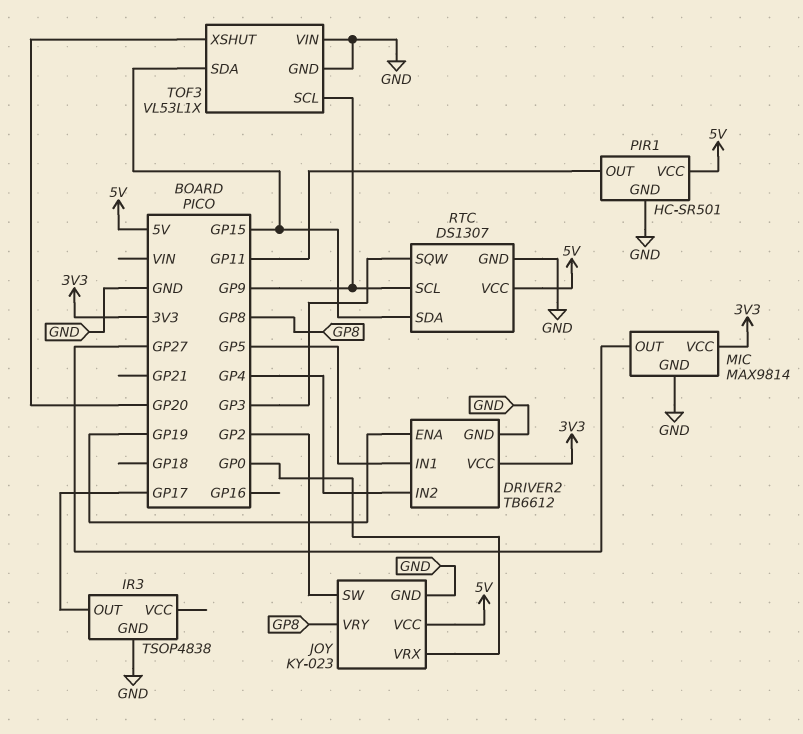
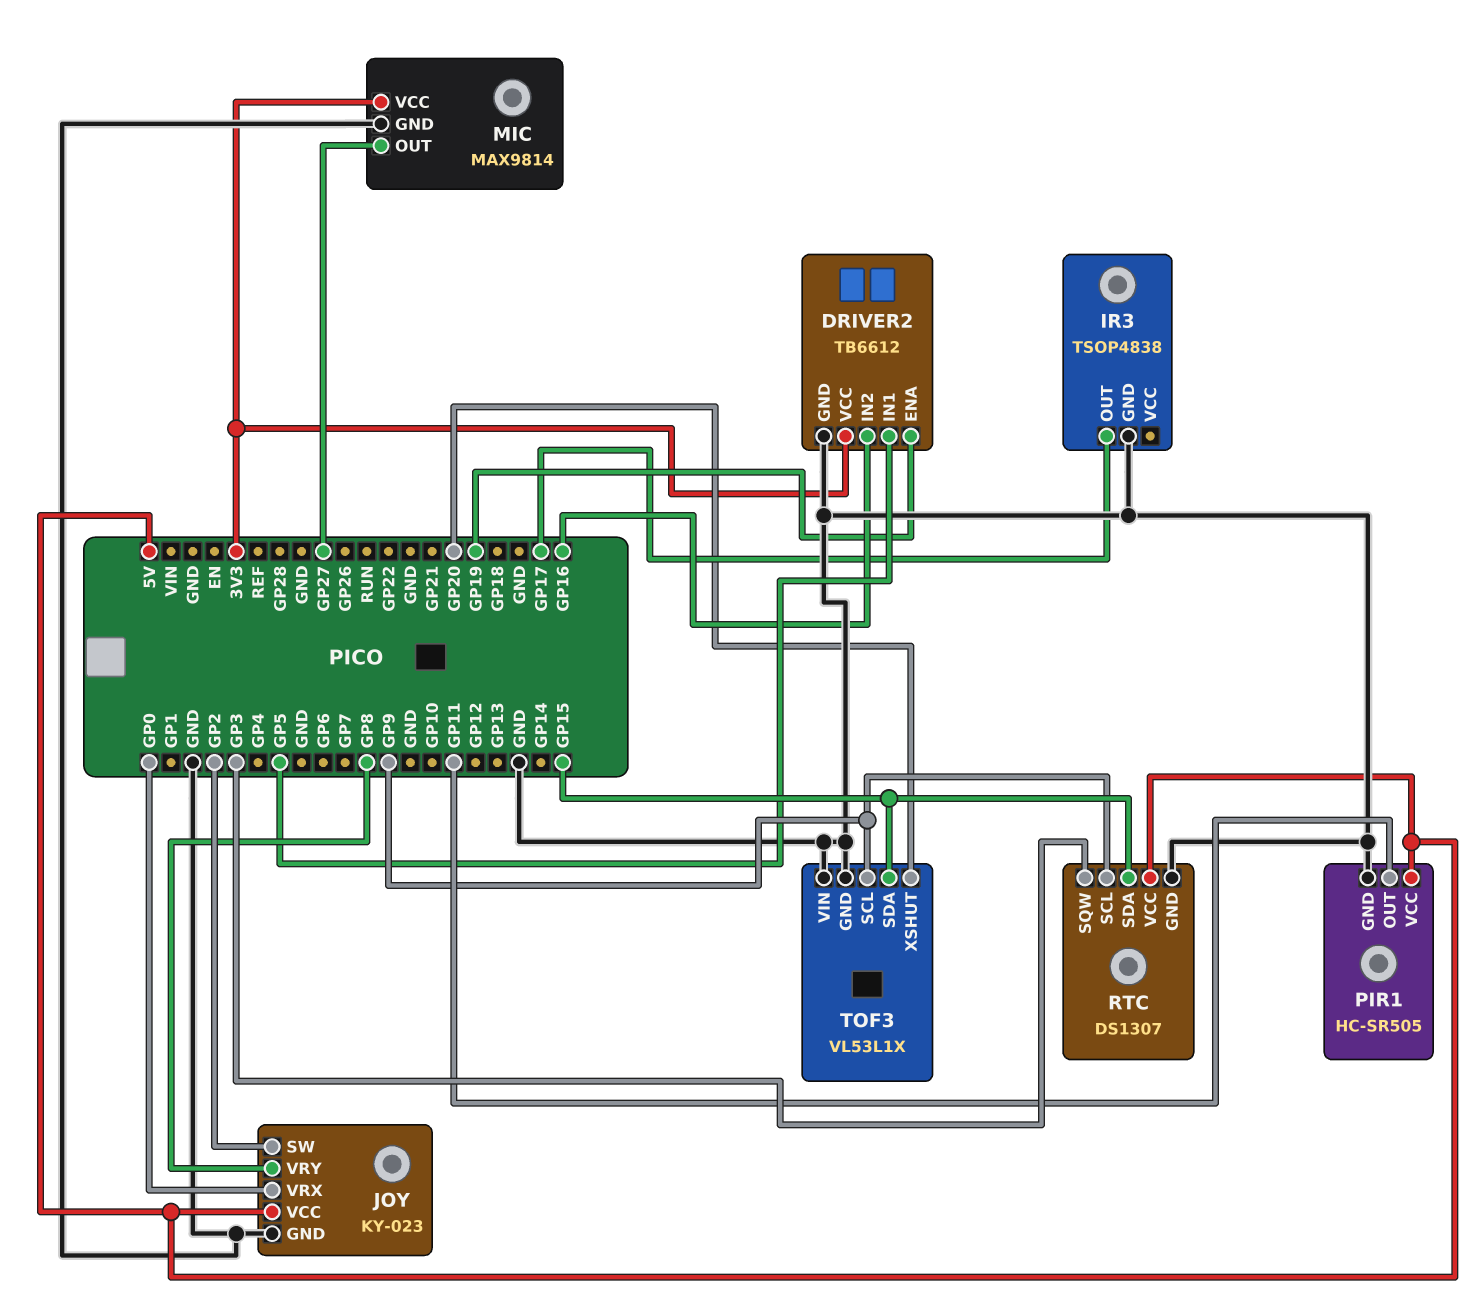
DRIVER2 pin IN2: GP4 -> GP16
PIR1: HC-SR501 -> HC-SR505

